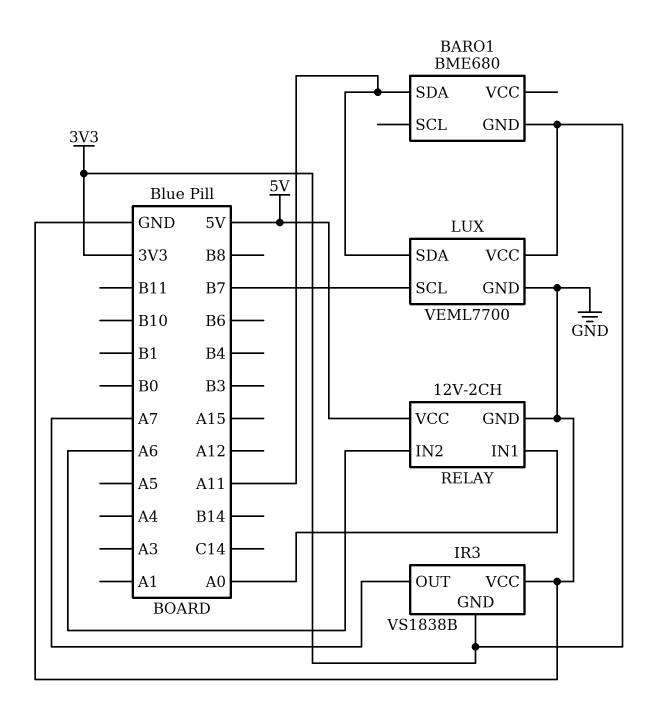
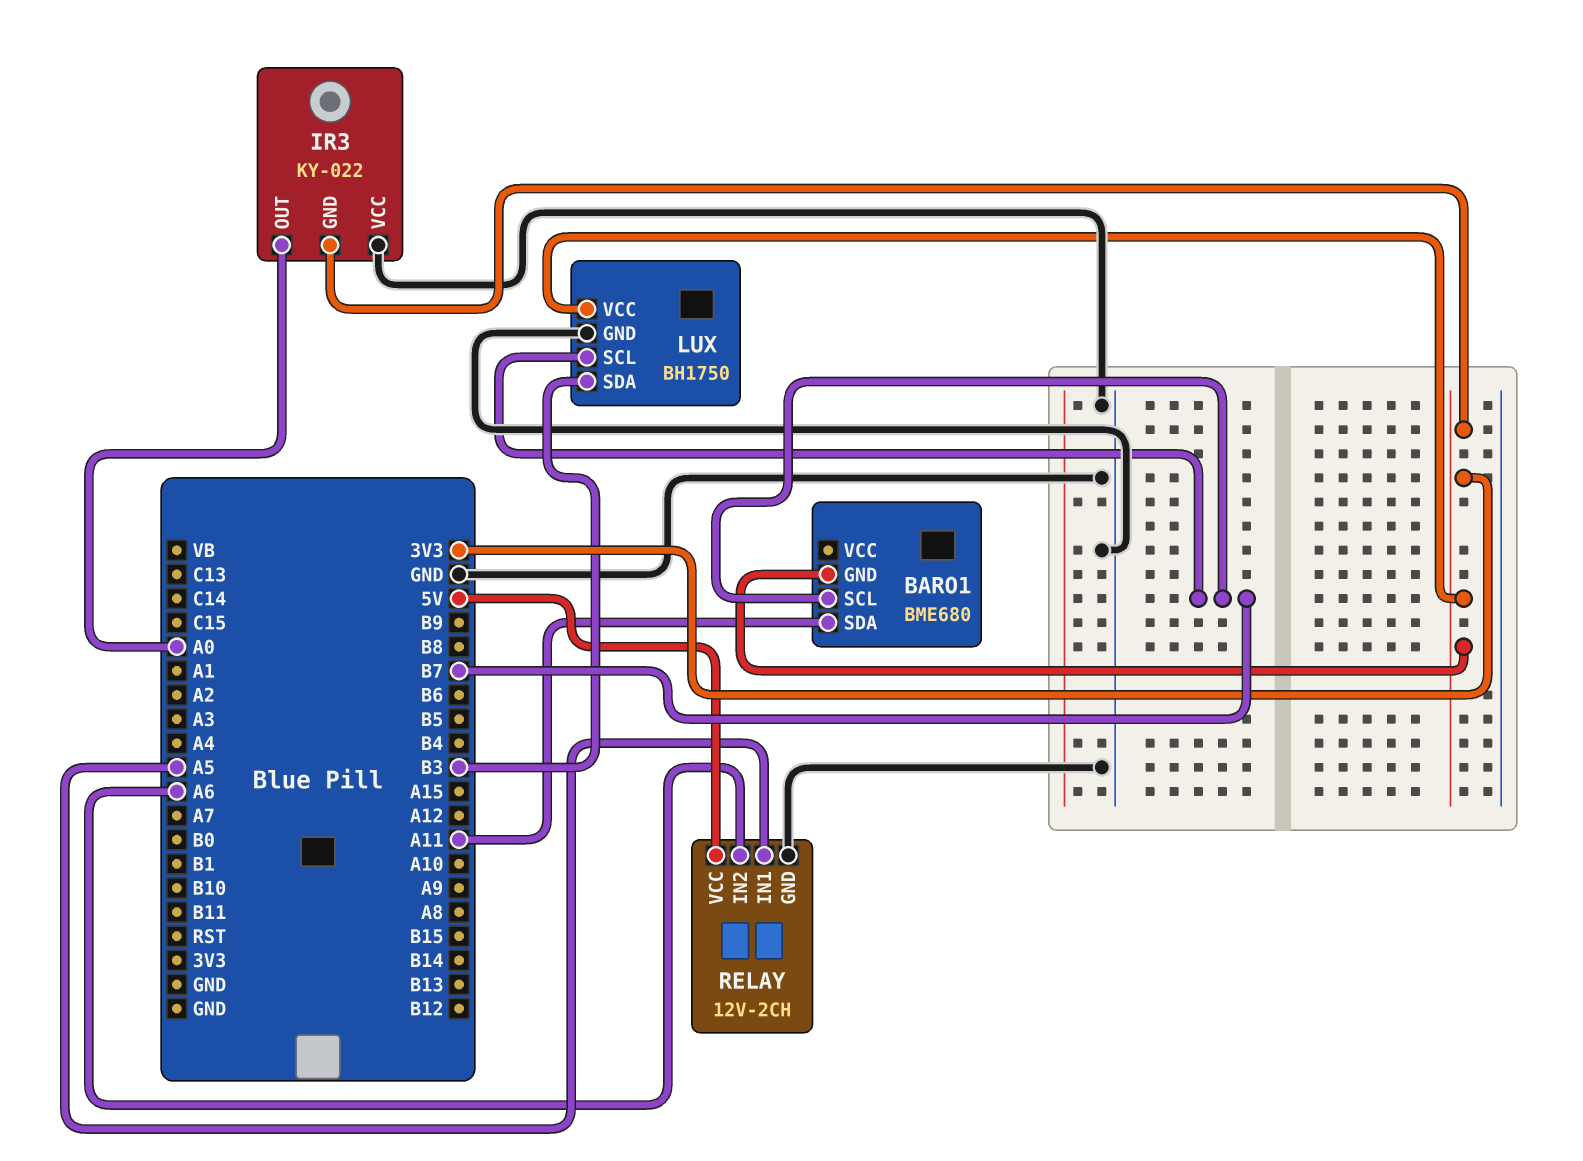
BARO1 pin SCL: none -> B7
IR3: VS1838B -> KY-022
IR3 pin OUT: A7 -> A0
LUX: VEML7700 -> BH1750
LUX pin SDA: A11 -> B3
RELAY pin IN1: A0 -> A5

